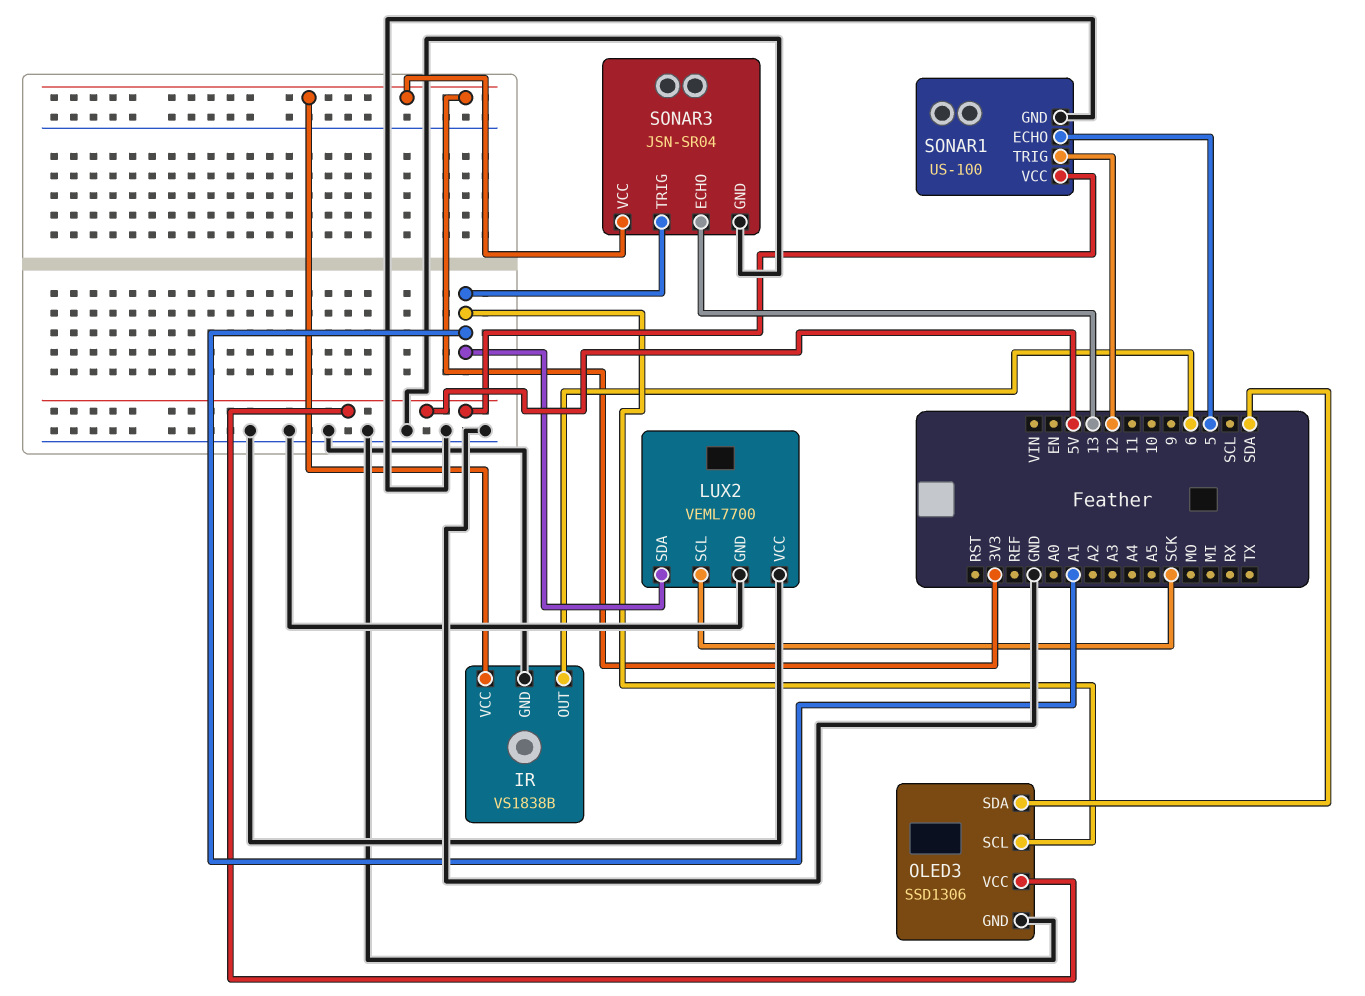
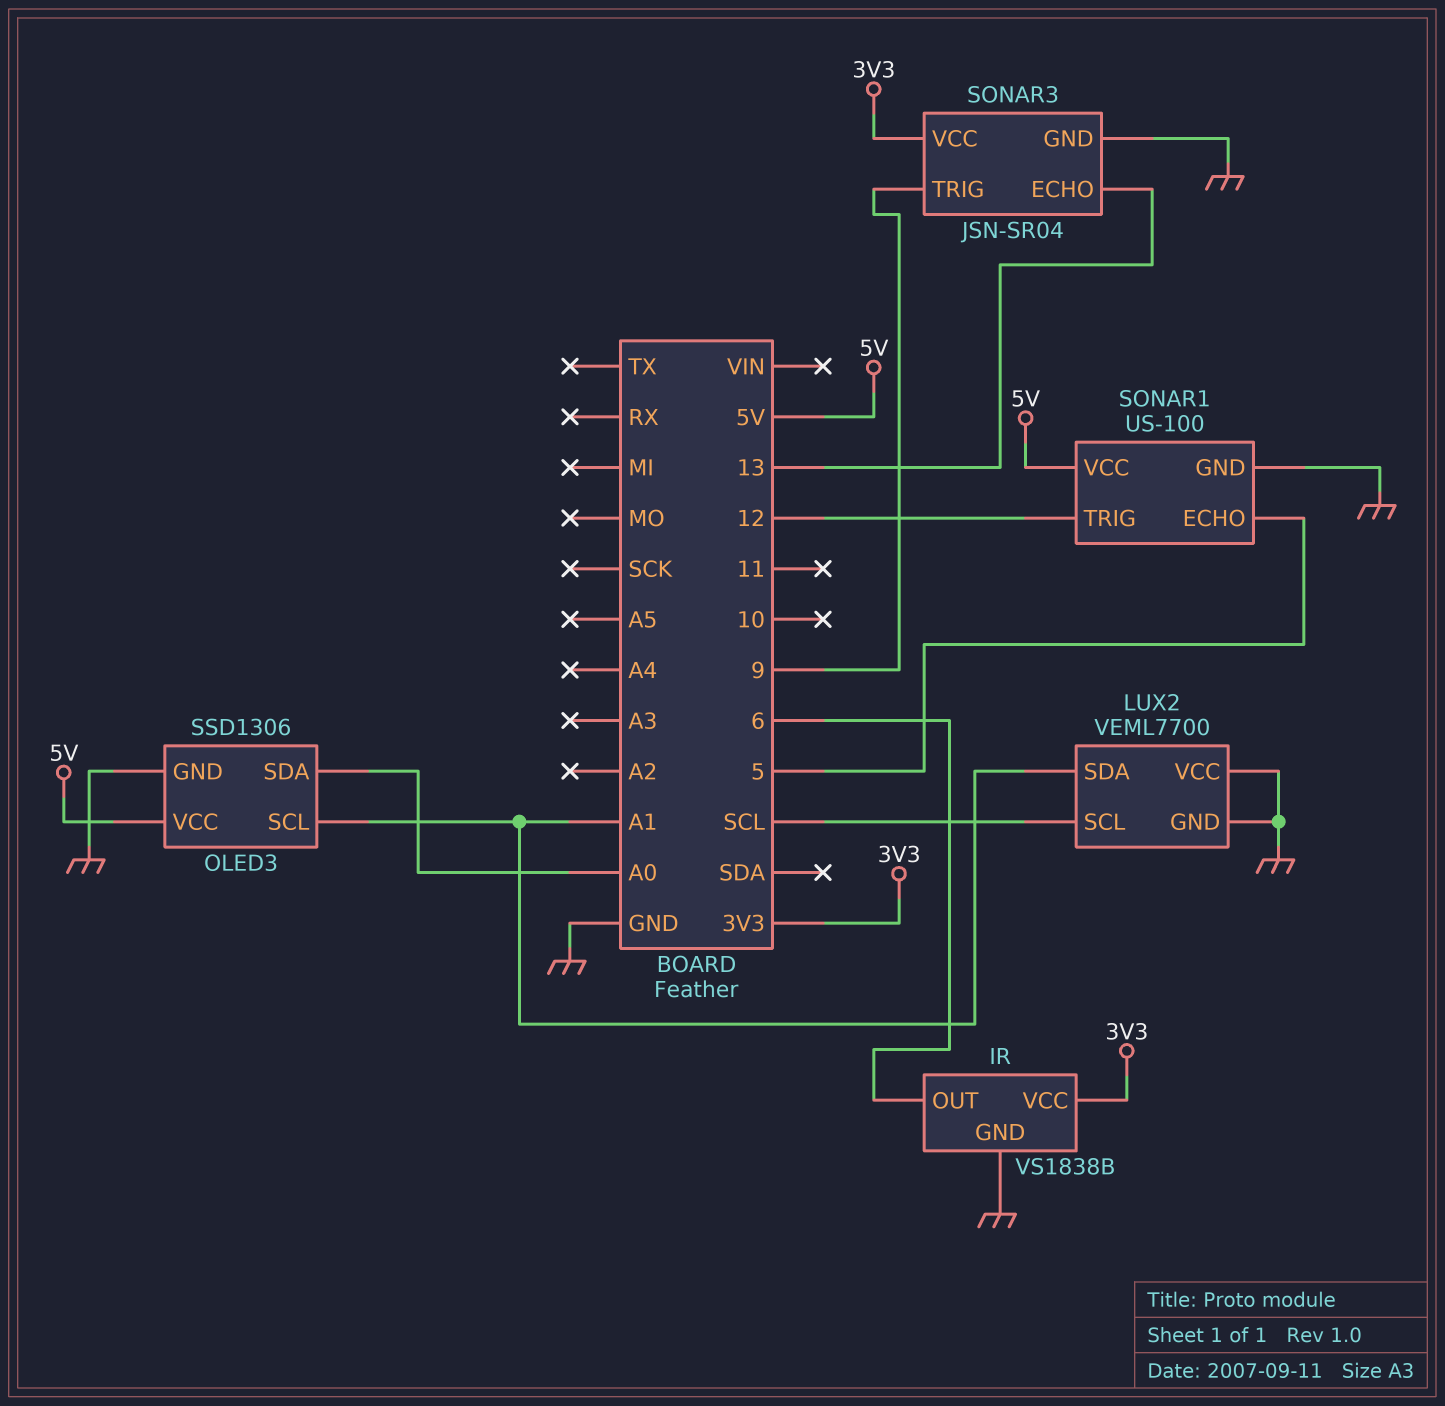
LUX2 pin SCL: SCK -> SCL
OLED3 pin SDA: SDA -> A0
SONAR3 pin TRIG: A1 -> 9

